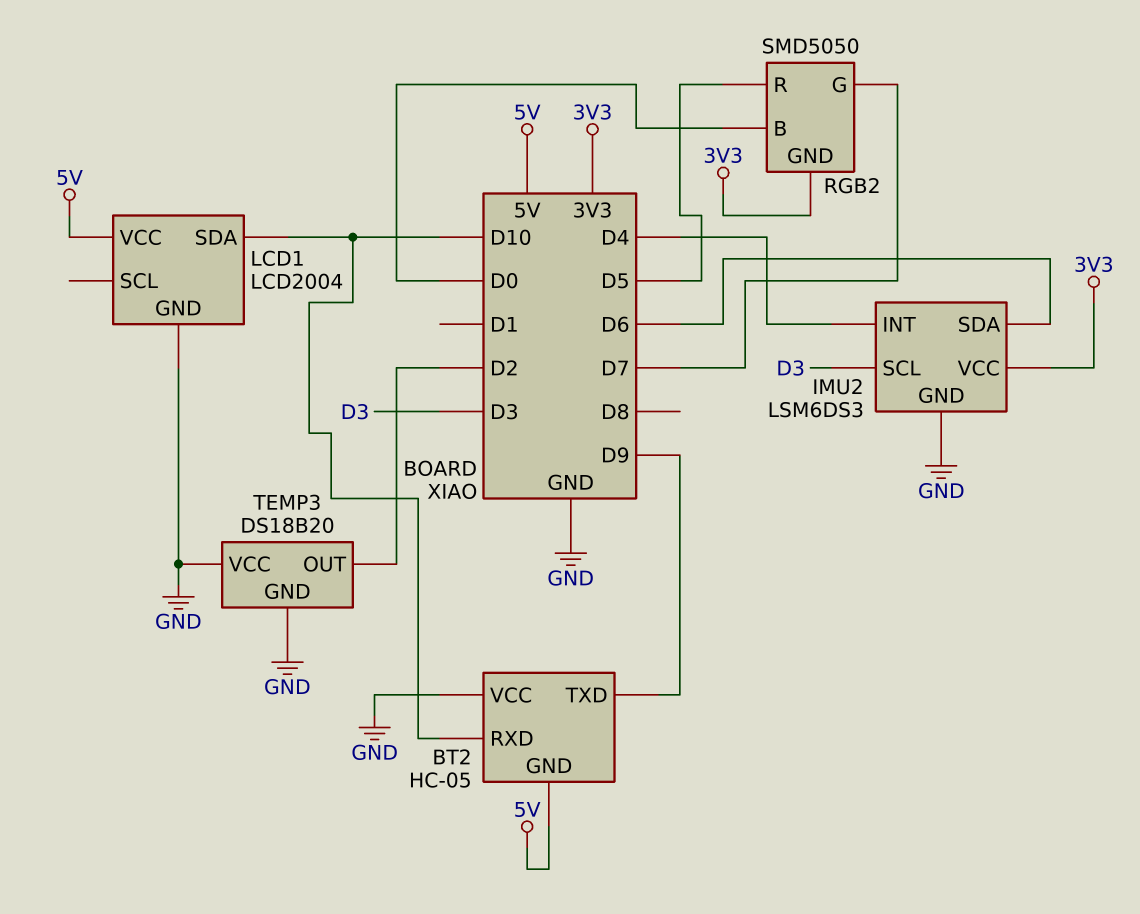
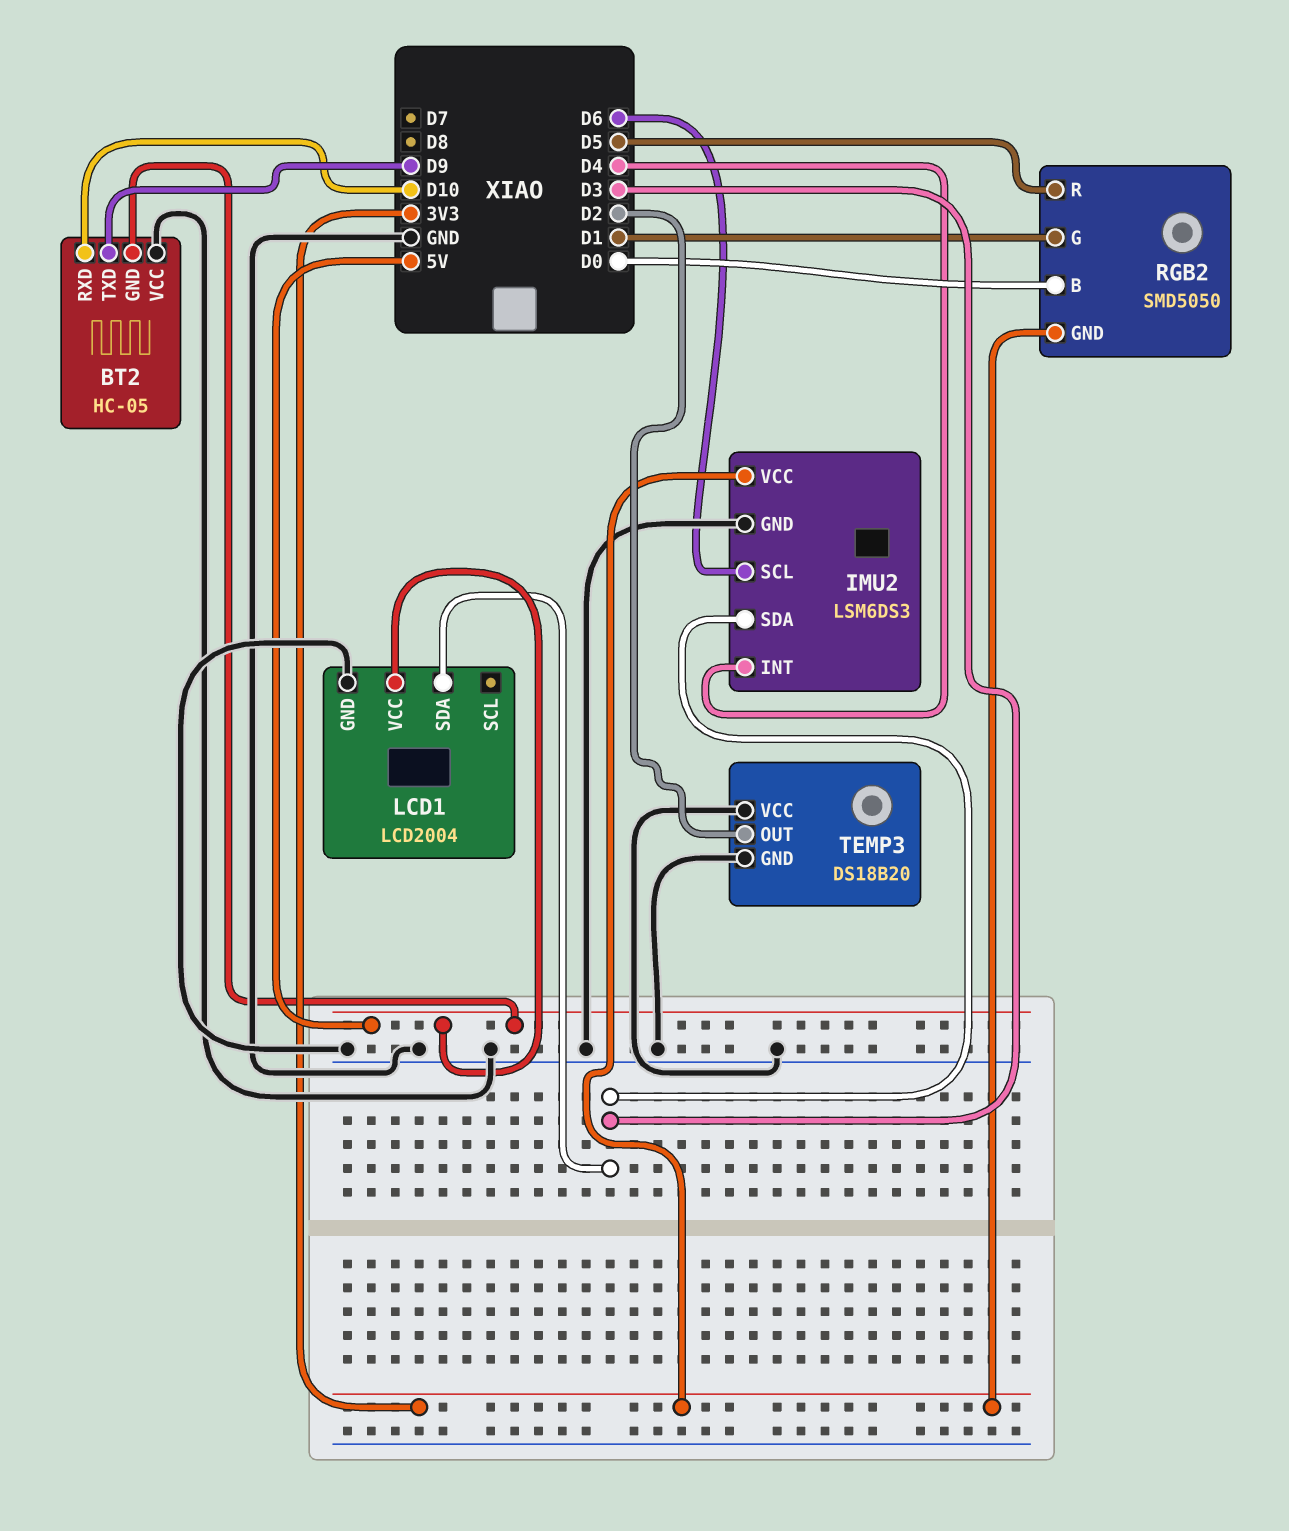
IMU2 pin SCL: D3 -> D6
IMU2 pin SDA: D6 -> D3
LCD1 pin SDA: D10 -> D3
RGB2 pin G: D7 -> D1

